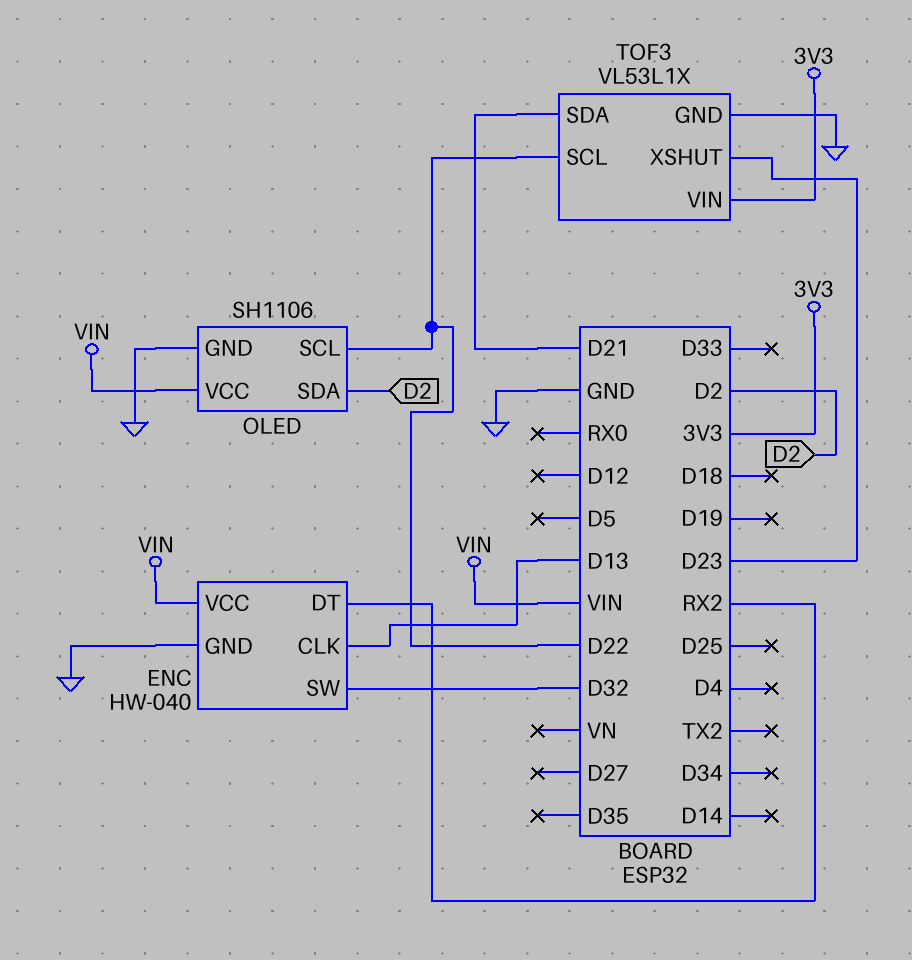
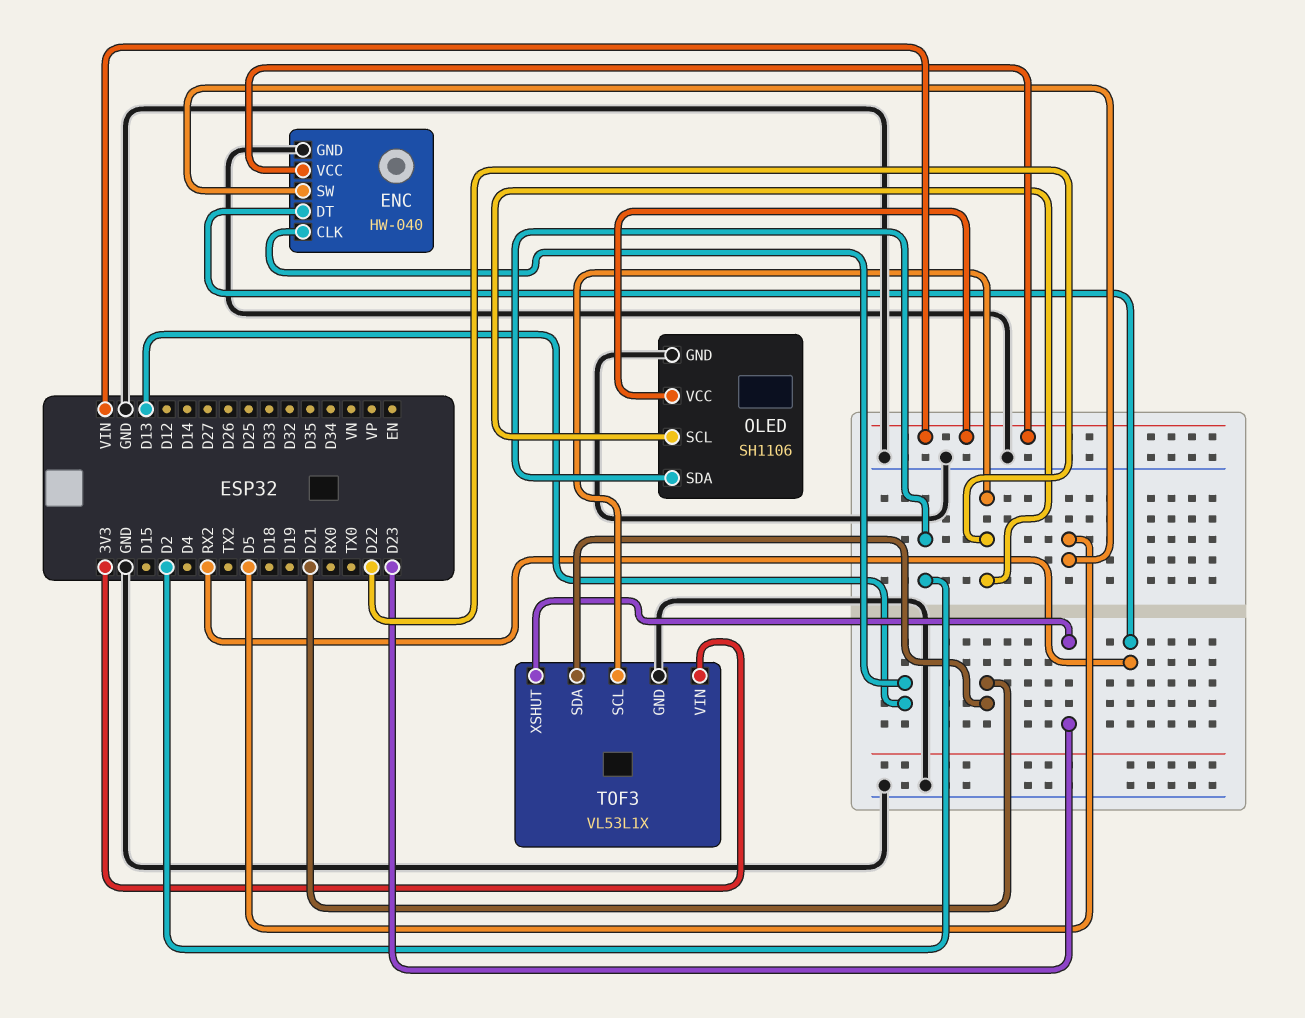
ENC pin SW: D32 -> D5

